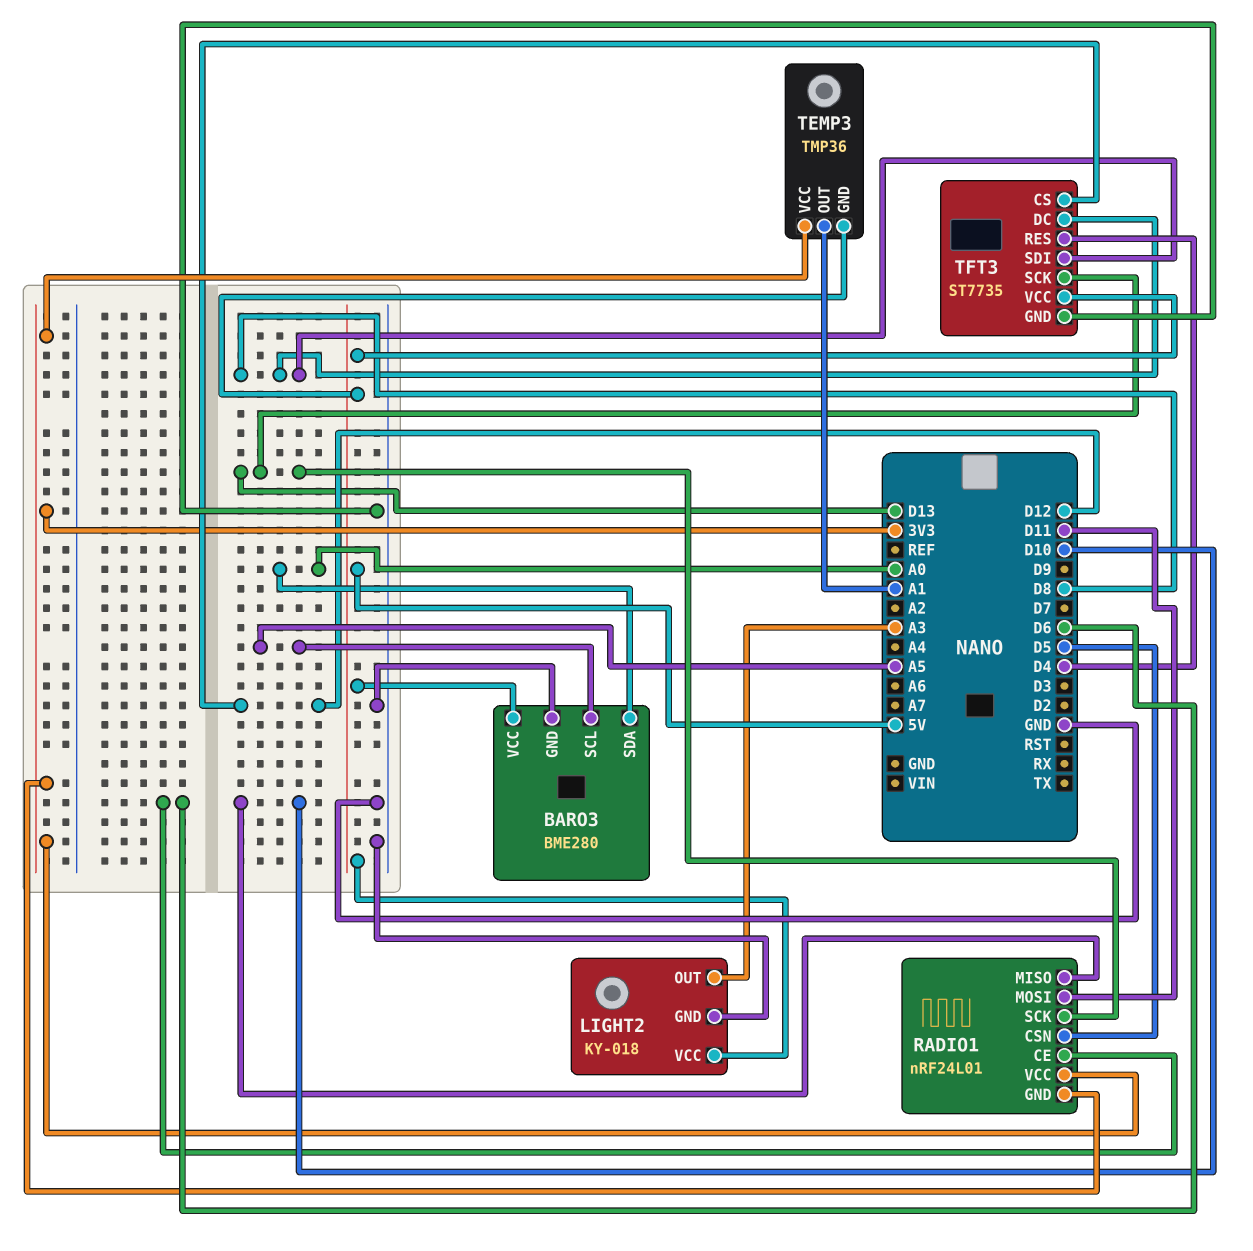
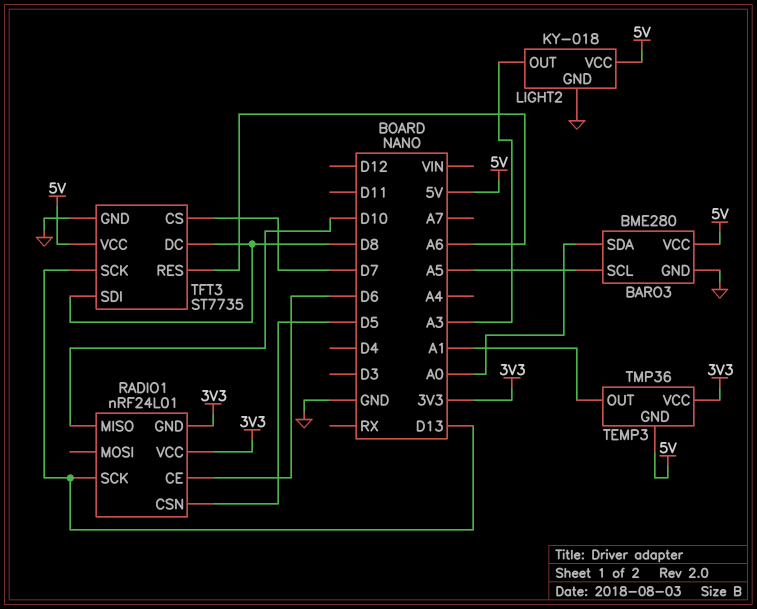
RADIO1 pin MOSI: D11 -> none
TFT3 pin CS: D12 -> D7
TFT3 pin RES: D4 -> A6

